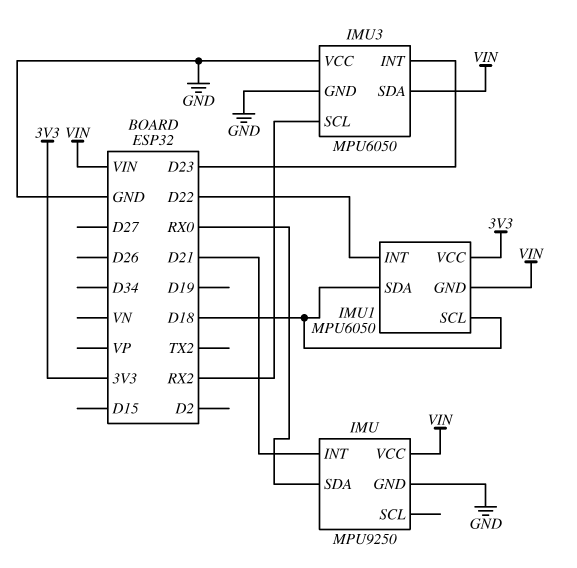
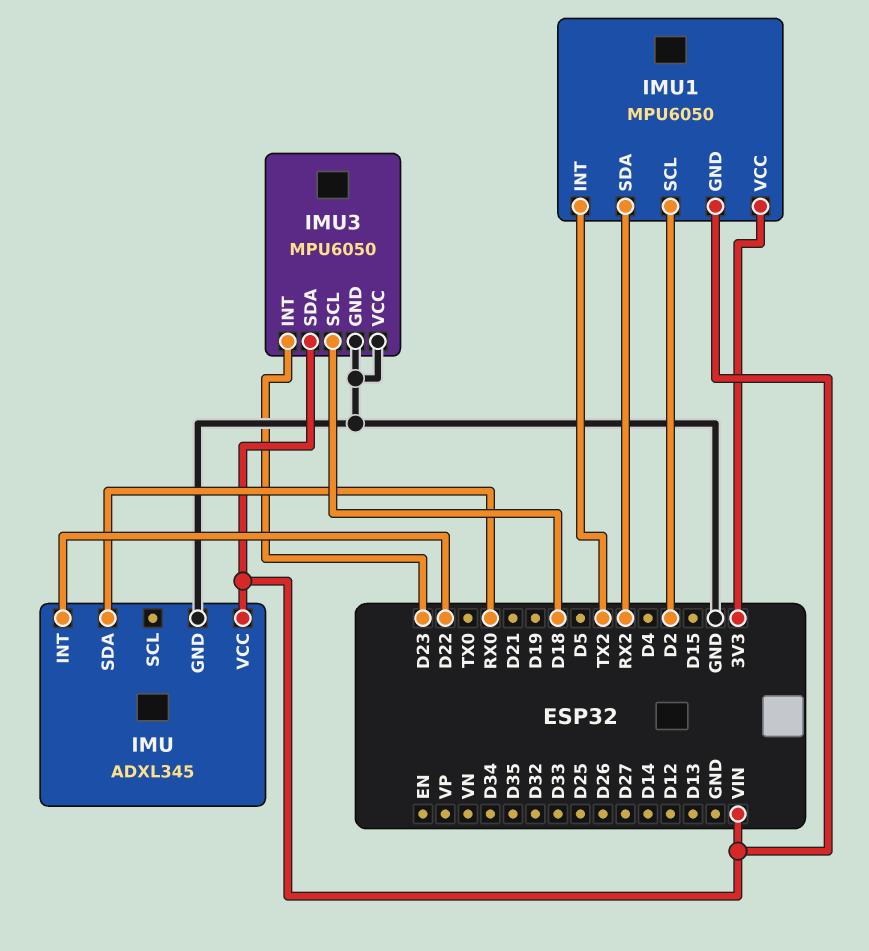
IMU: MPU9250 -> ADXL345
IMU pin INT: D21 -> D22
IMU1 pin INT: D22 -> TX2
IMU1 pin SCL: D18 -> D2
IMU1 pin SDA: D18 -> RX2
IMU3 pin SCL: RX2 -> D18

